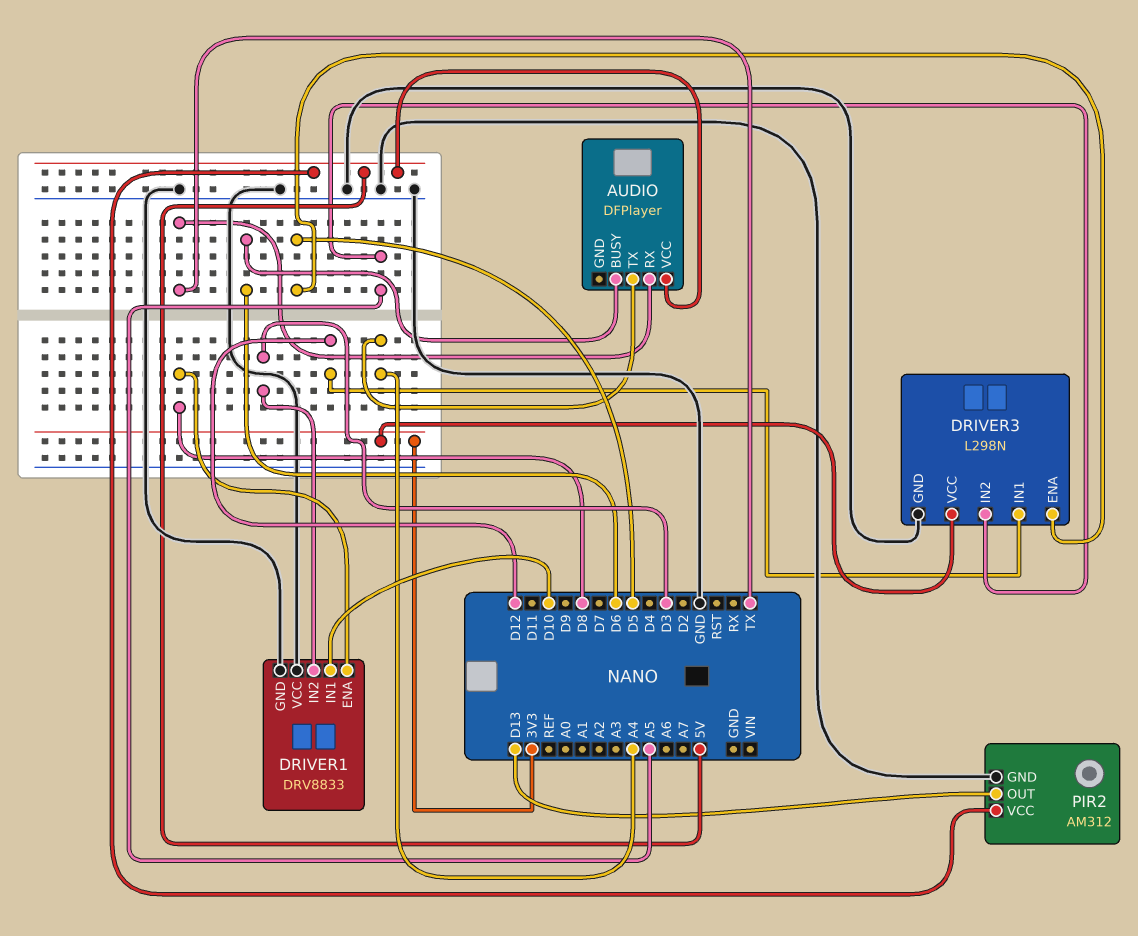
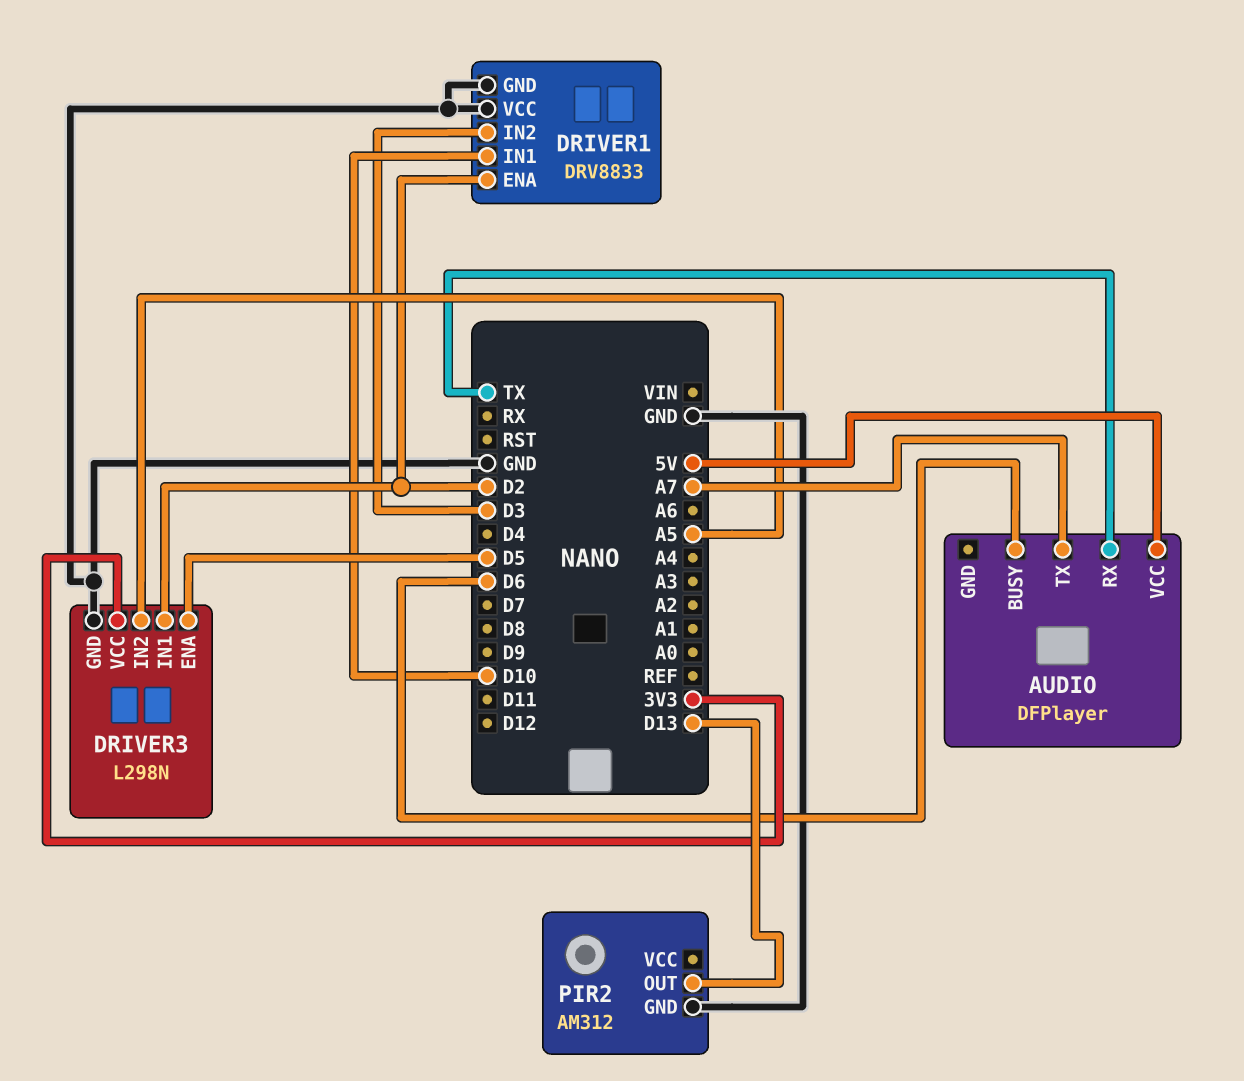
AUDIO pin TX: A4 -> A7
DRIVER1 pin ENA: D8 -> D2
DRIVER3 pin IN1: D12 -> D2
PIR2 pin VCC: 5V -> none

